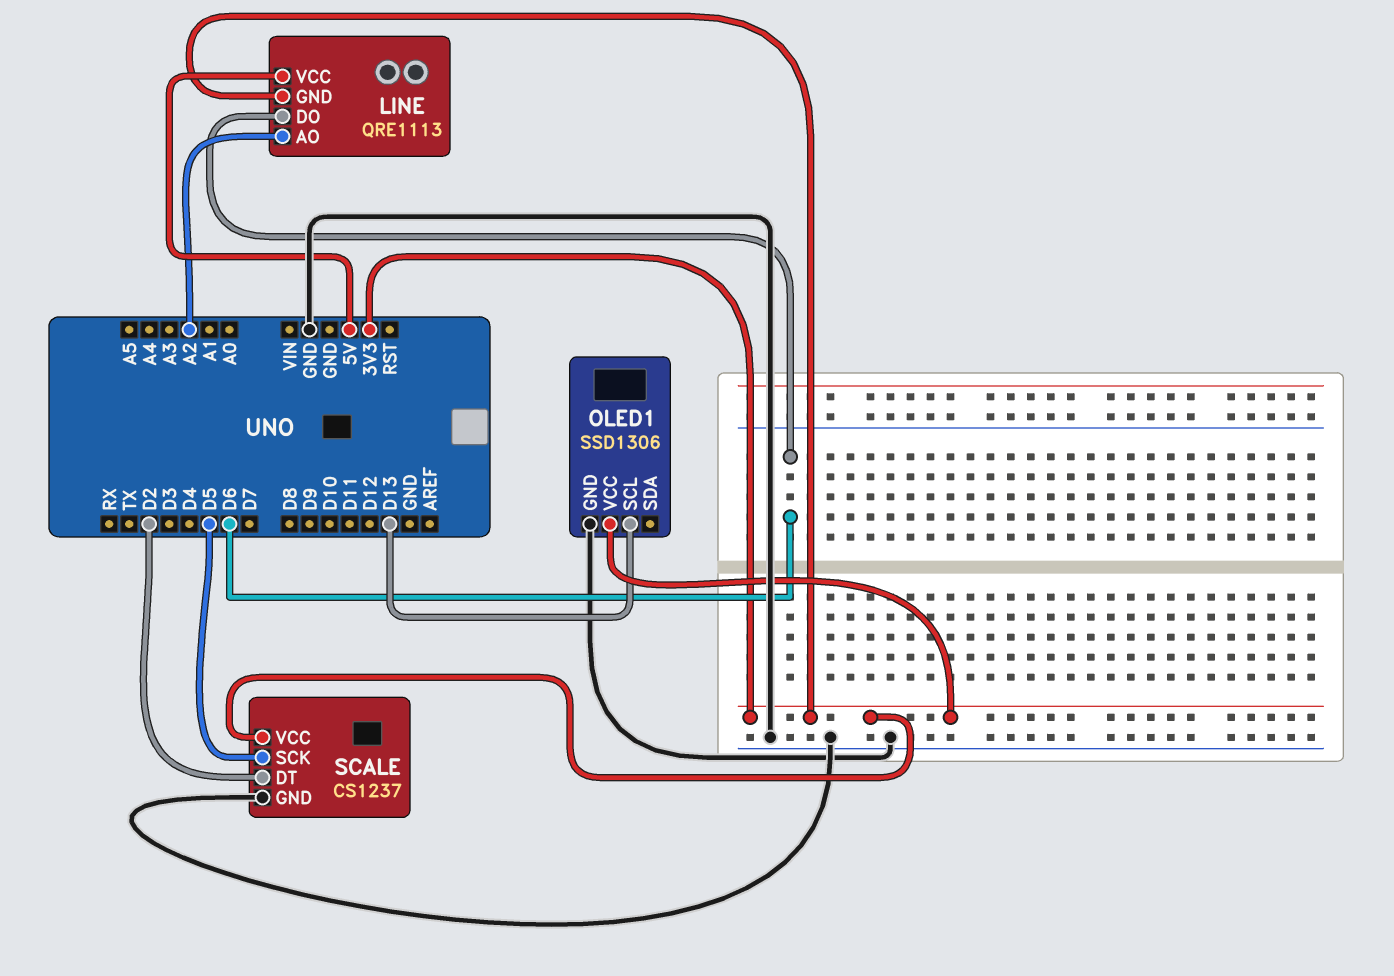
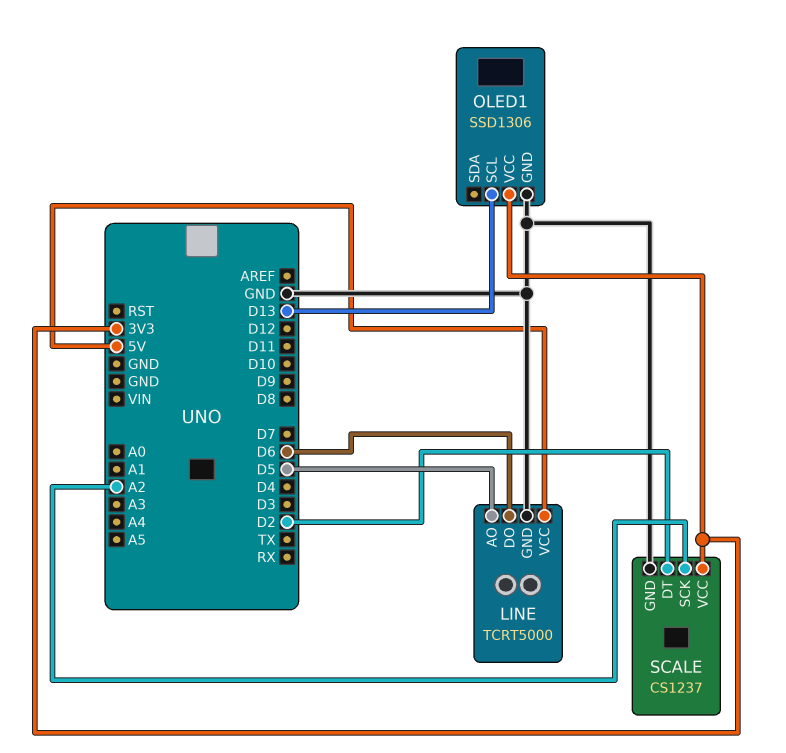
LINE: QRE1113 -> TCRT5000
LINE pin AO: A2 -> D5
LINE pin GND: 3V3 -> GND
SCALE pin SCK: D5 -> A2

